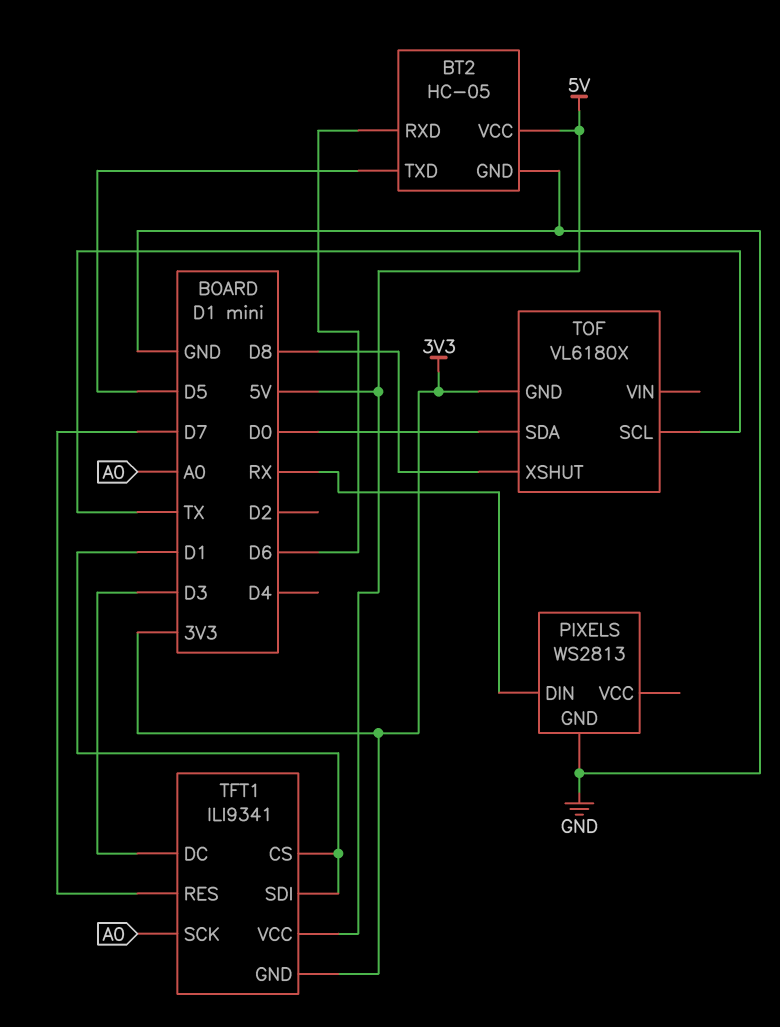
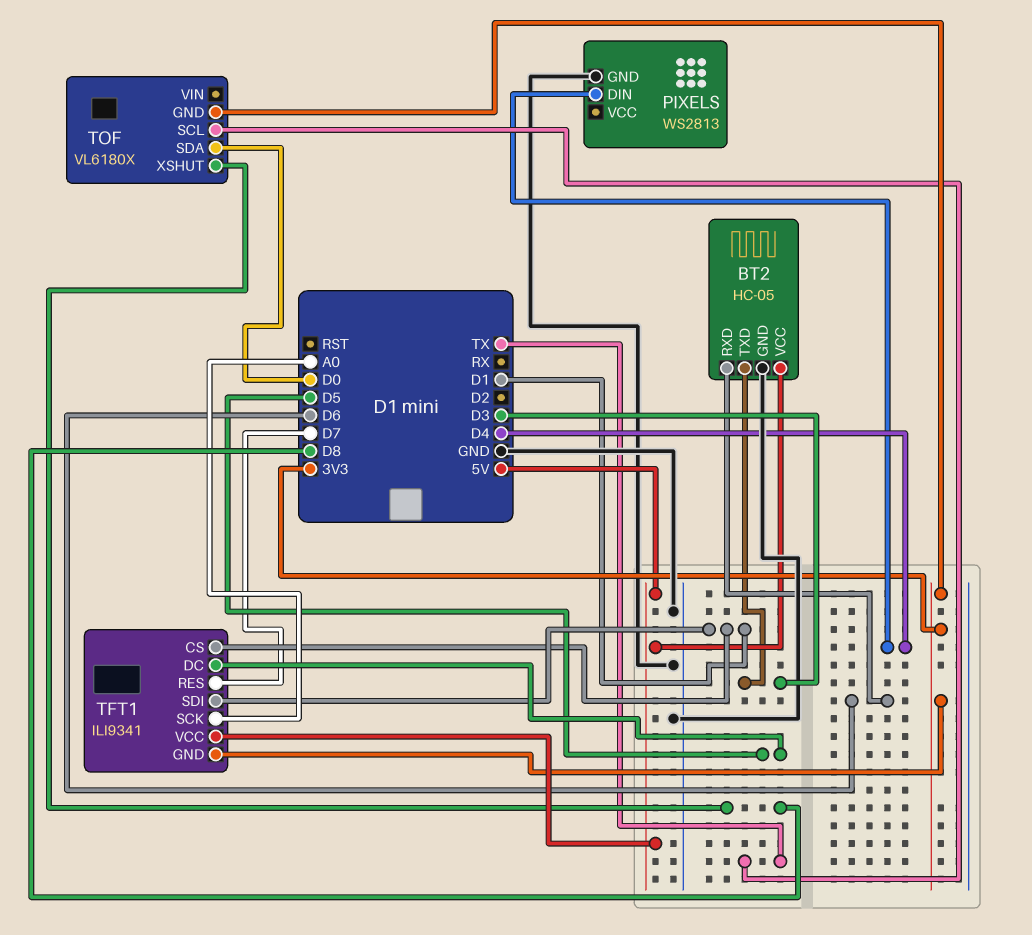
BT2 pin TXD: D5 -> D3
PIXELS pin DIN: RX -> D4
TFT1 pin DC: D3 -> D5

